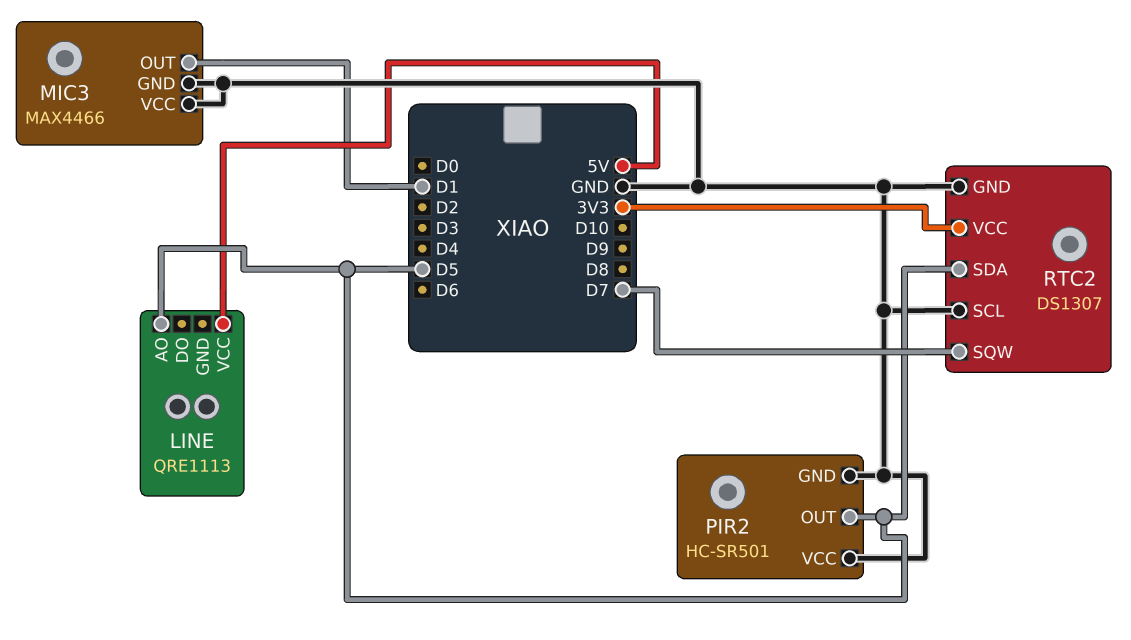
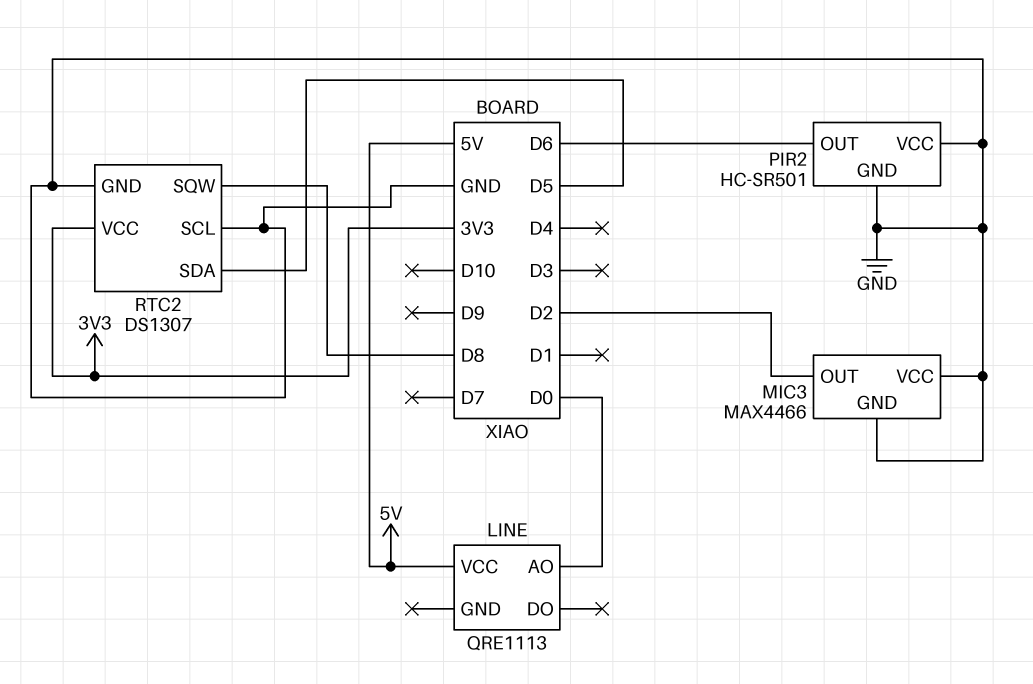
LINE pin AO: D5 -> D0
MIC3 pin OUT: D1 -> D2
PIR2 pin OUT: D5 -> D6
RTC2 pin SQW: D7 -> D8

